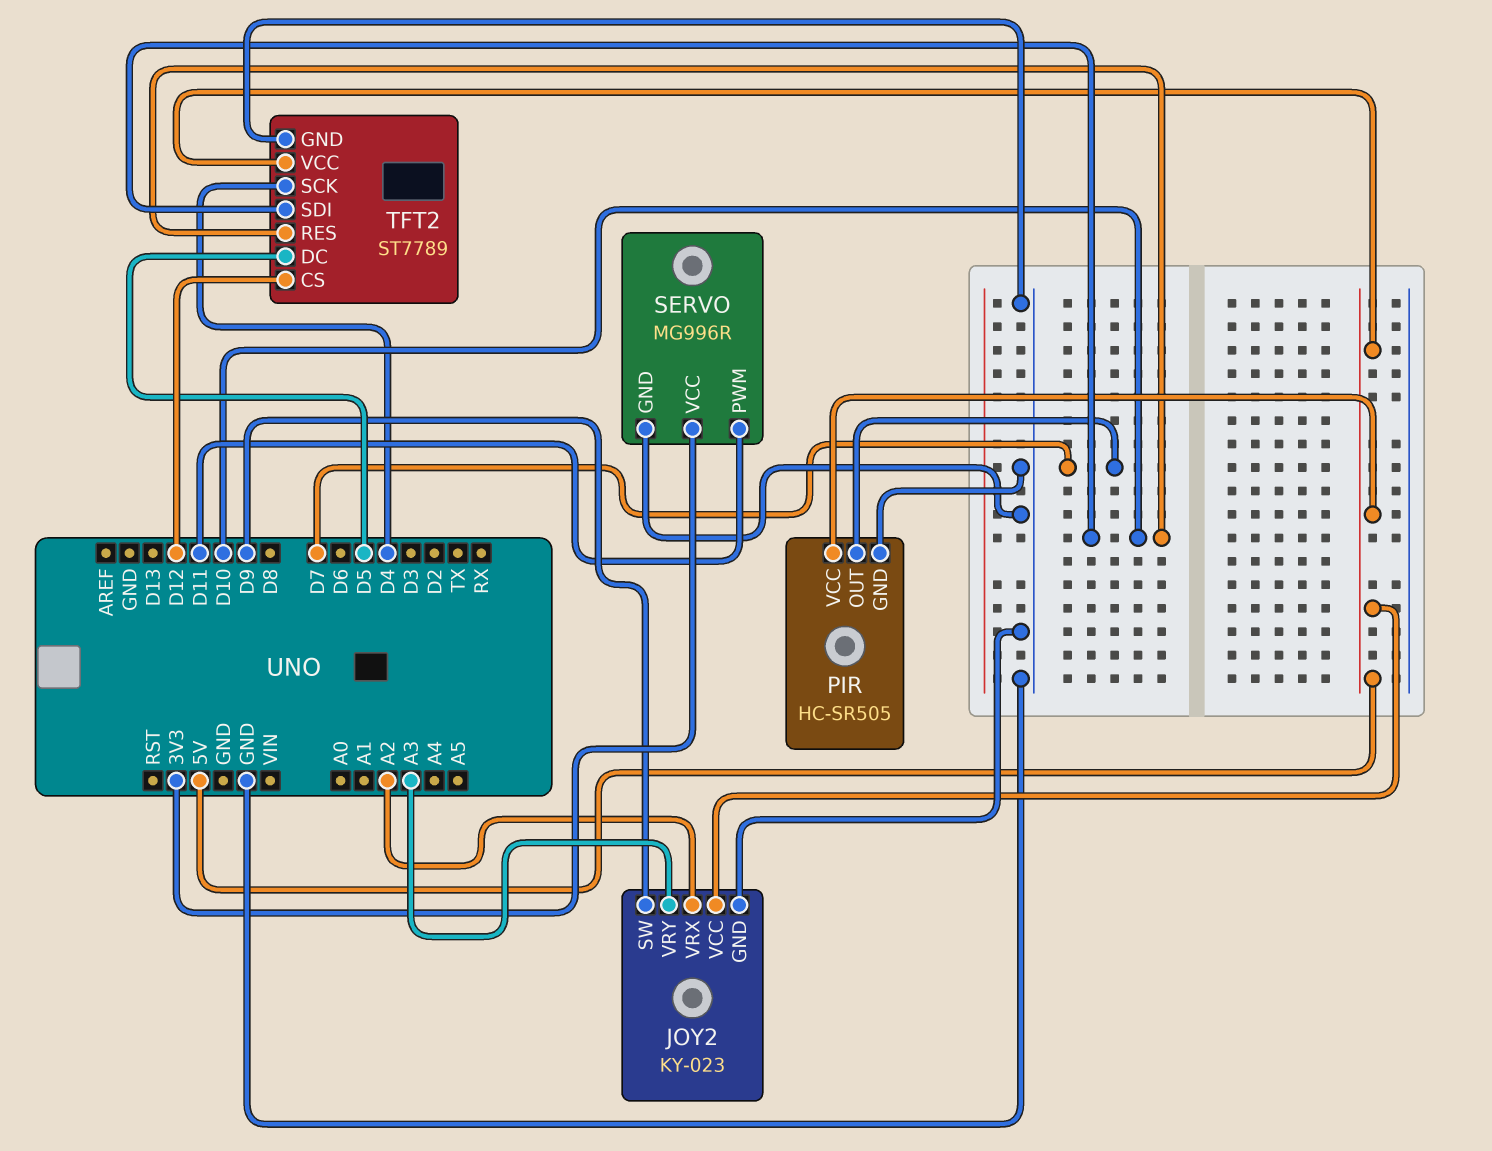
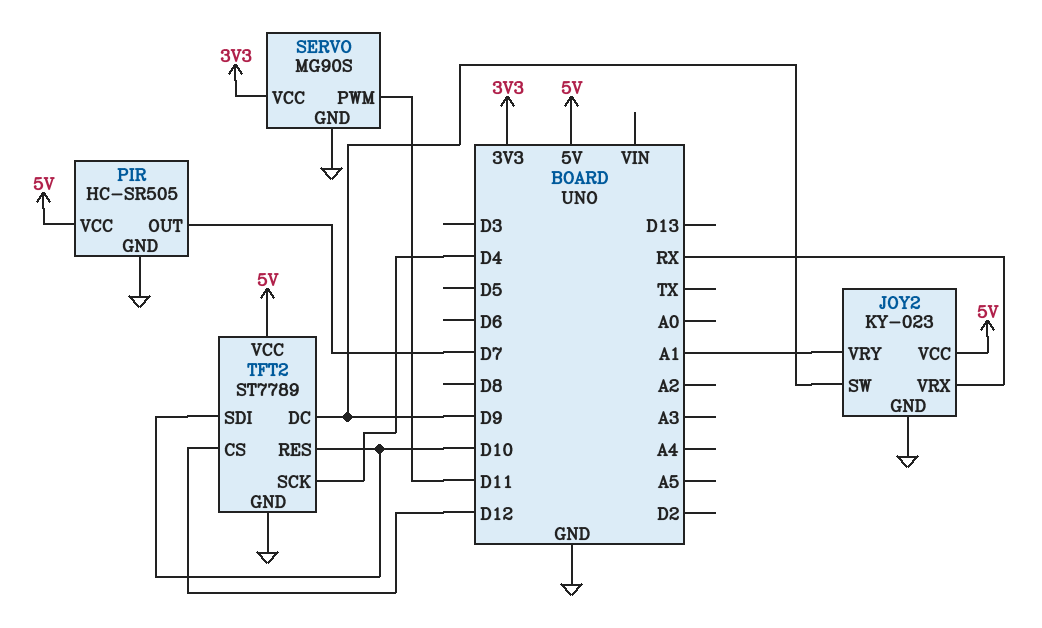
JOY2 pin VRX: A2 -> RX
JOY2 pin VRY: A3 -> A1
SERVO: MG996R -> MG90S
TFT2 pin DC: D5 -> D9

